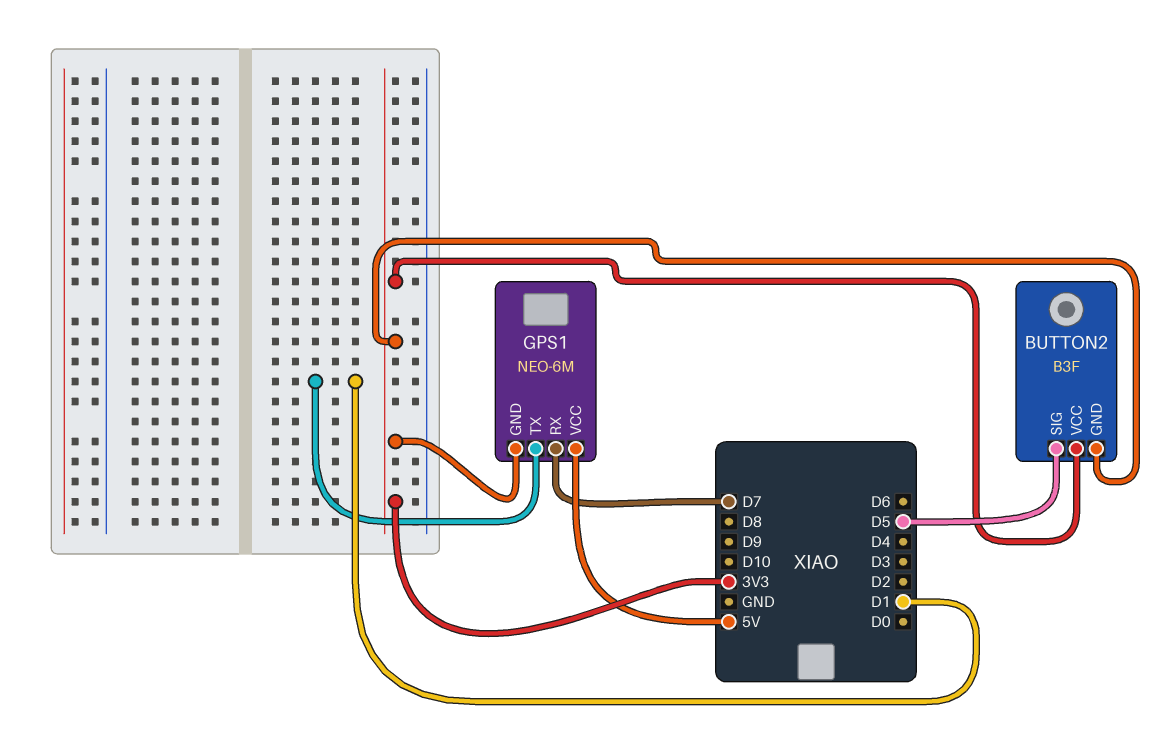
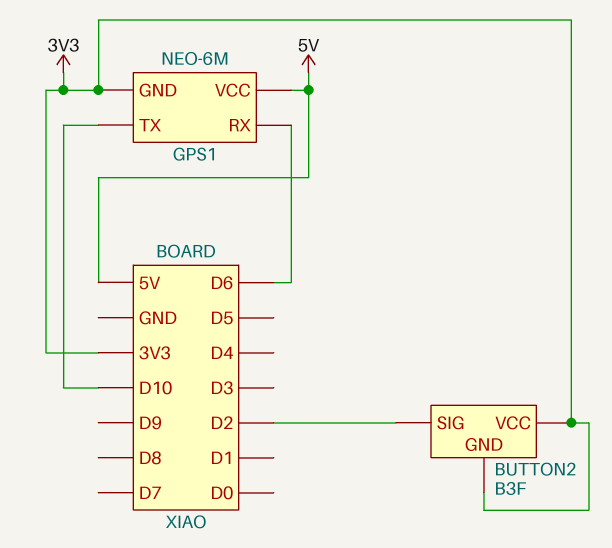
BUTTON2 pin SIG: D5 -> D2
GPS1 pin RX: D7 -> D6
GPS1 pin TX: D1 -> D10

